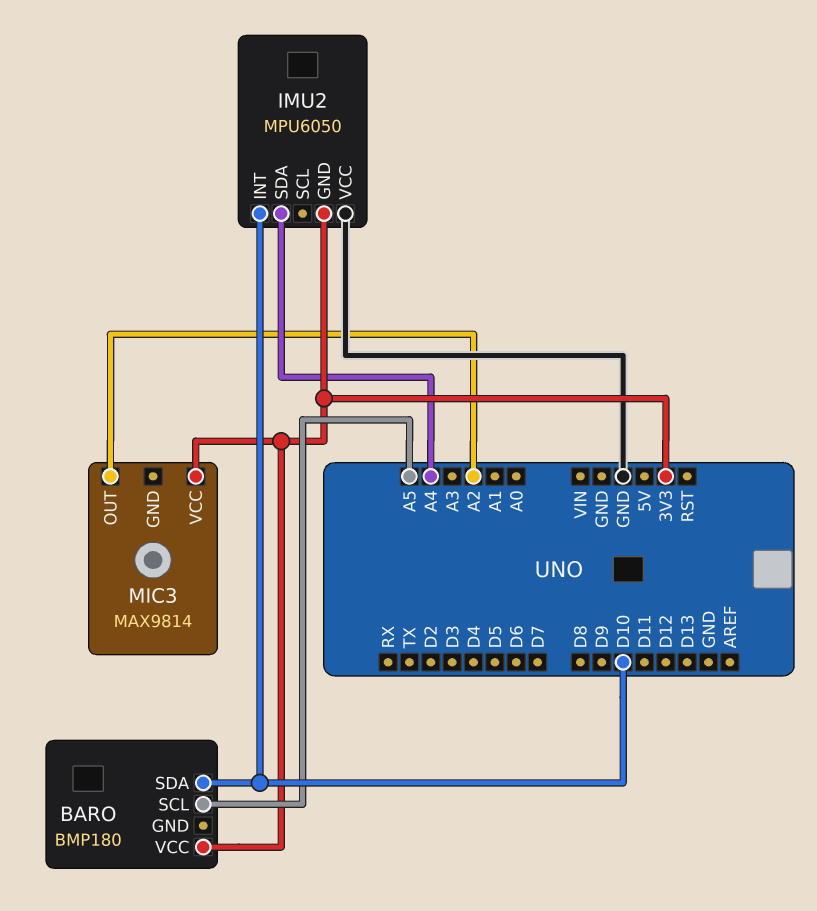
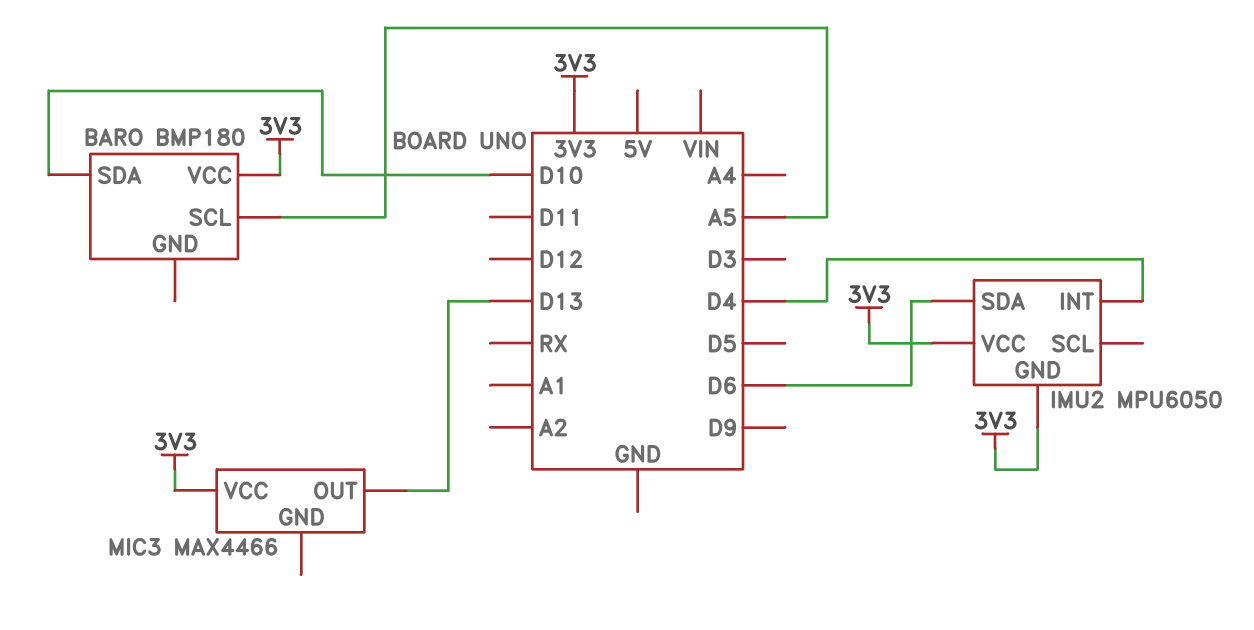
IMU2 pin INT: D10 -> D4
IMU2 pin SDA: A4 -> D6
IMU2 pin VCC: GND -> 3V3
MIC3: MAX9814 -> MAX4466
MIC3 pin OUT: A2 -> D13

